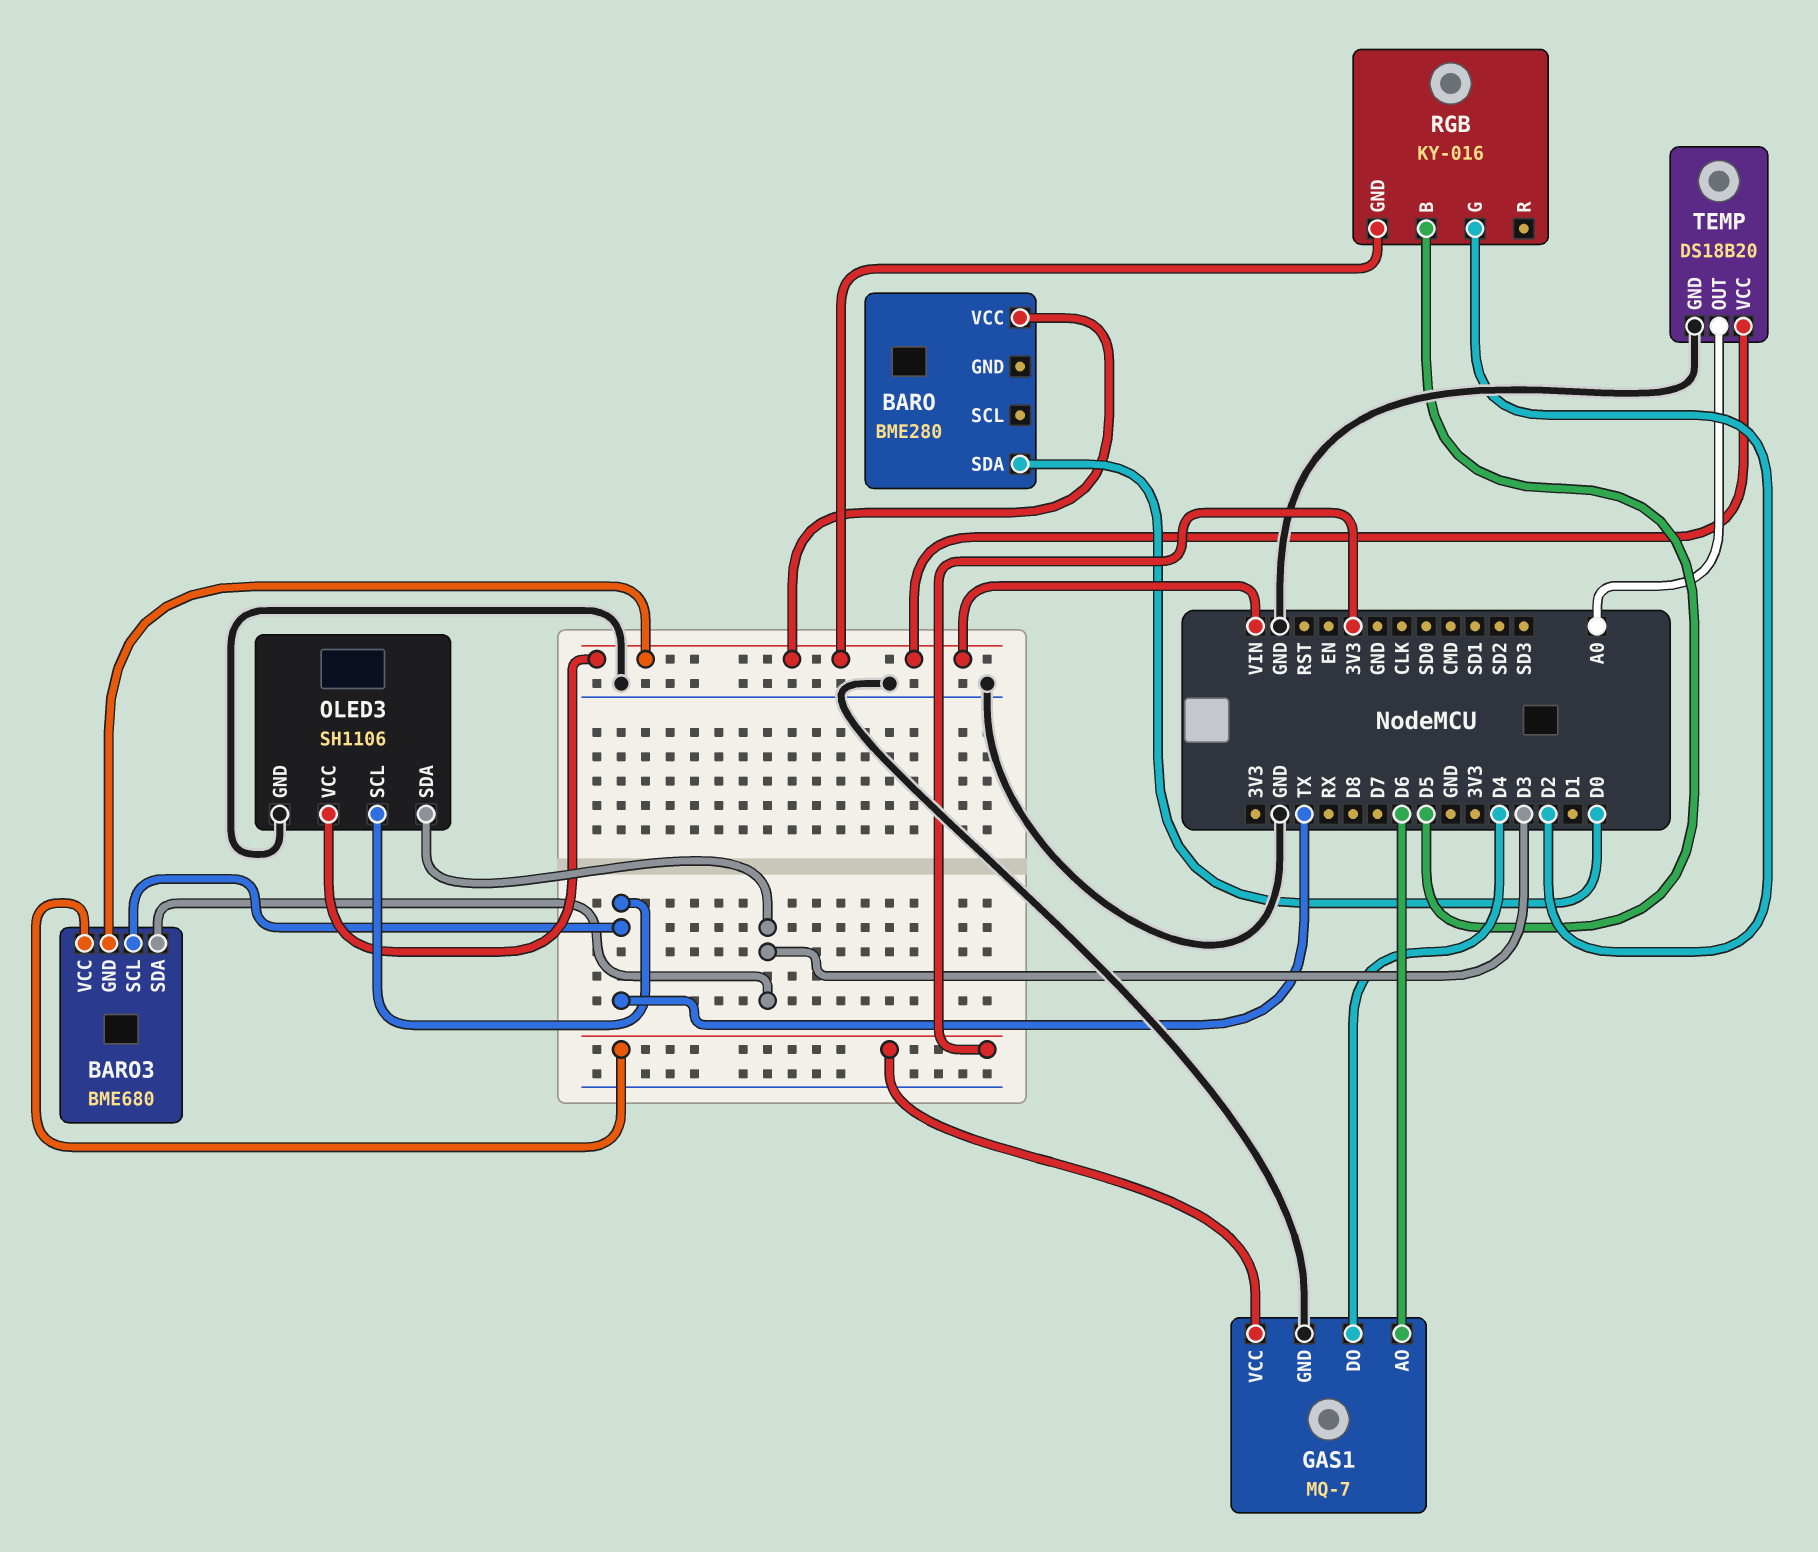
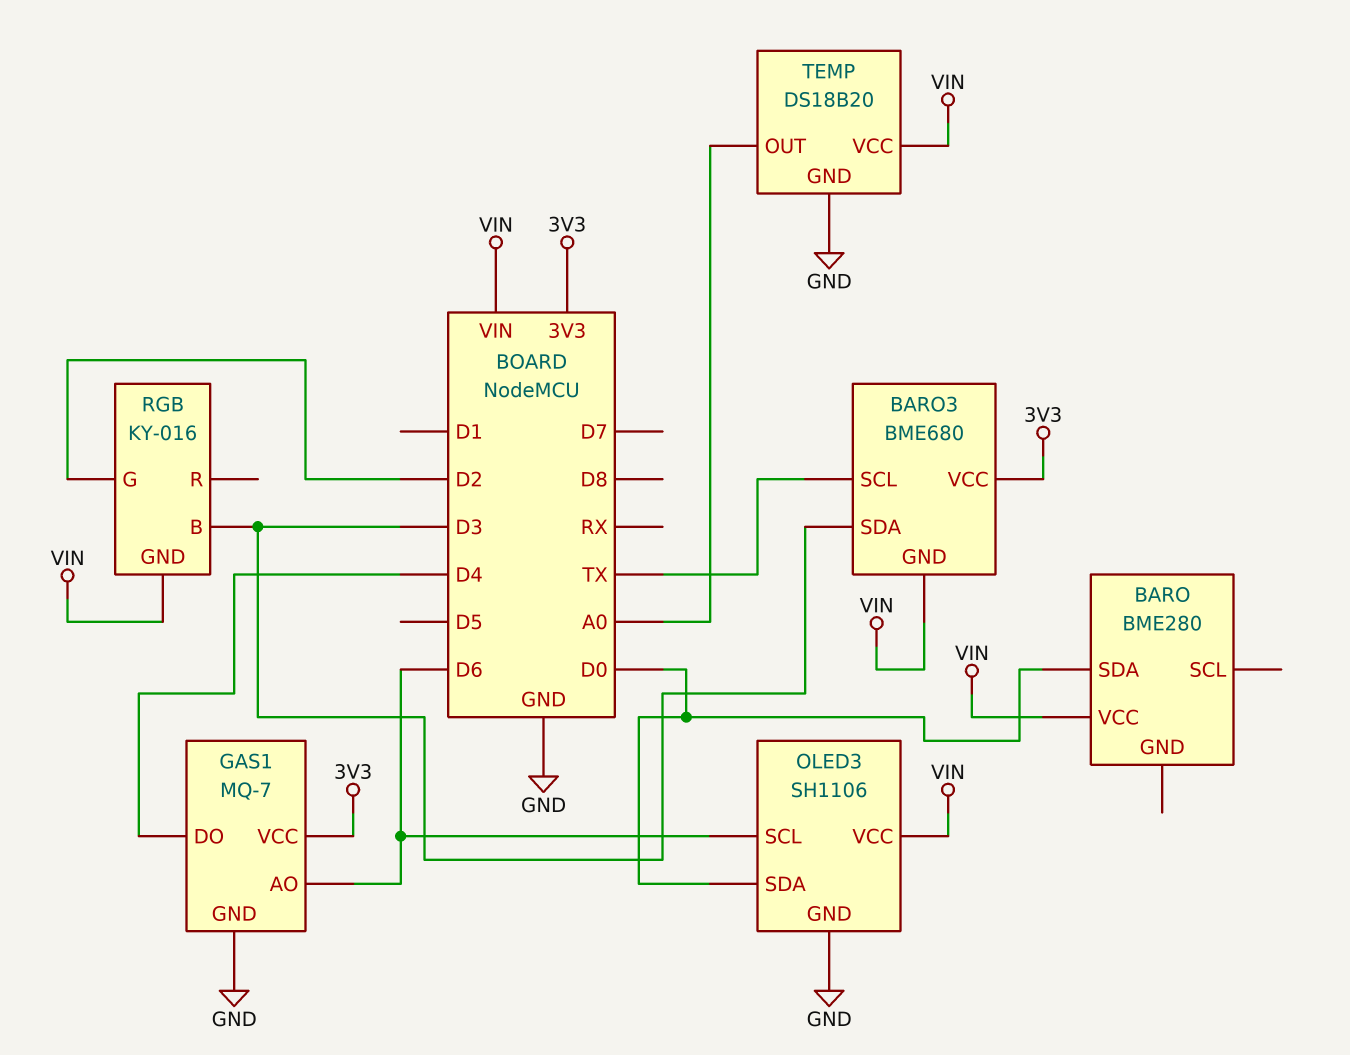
OLED3 pin SCL: TX -> D6
OLED3 pin SDA: D3 -> D0
RGB pin B: D5 -> D3

